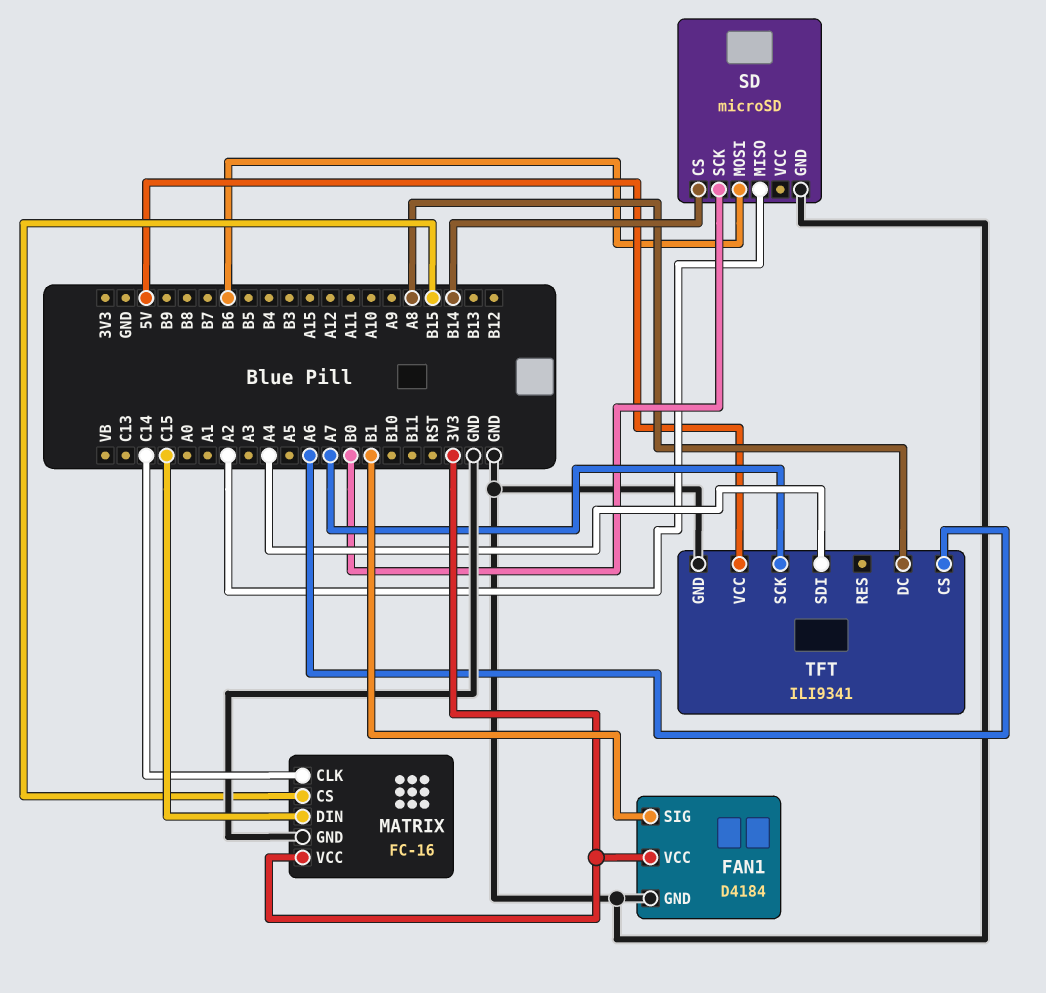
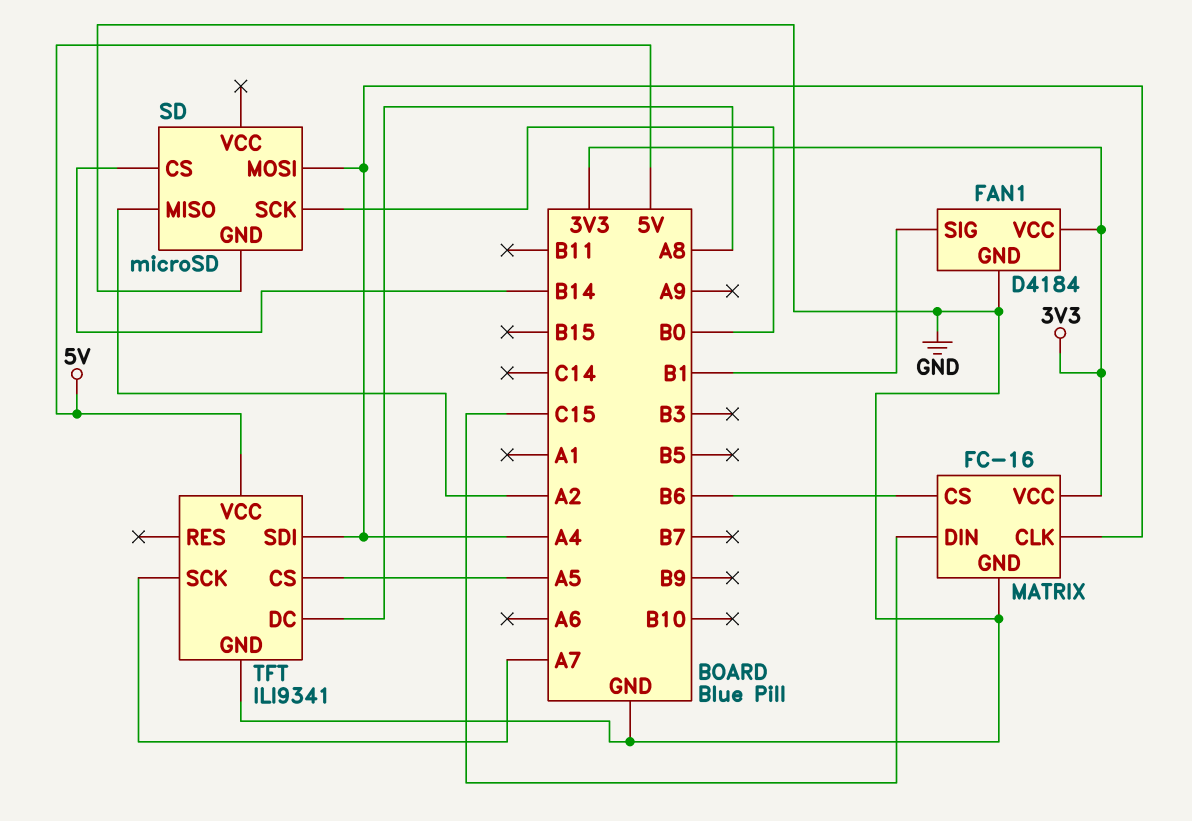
MATRIX pin CLK: C14 -> A4
MATRIX pin CS: B15 -> B6
SD pin MOSI: B6 -> A4
TFT pin CS: A6 -> A5

